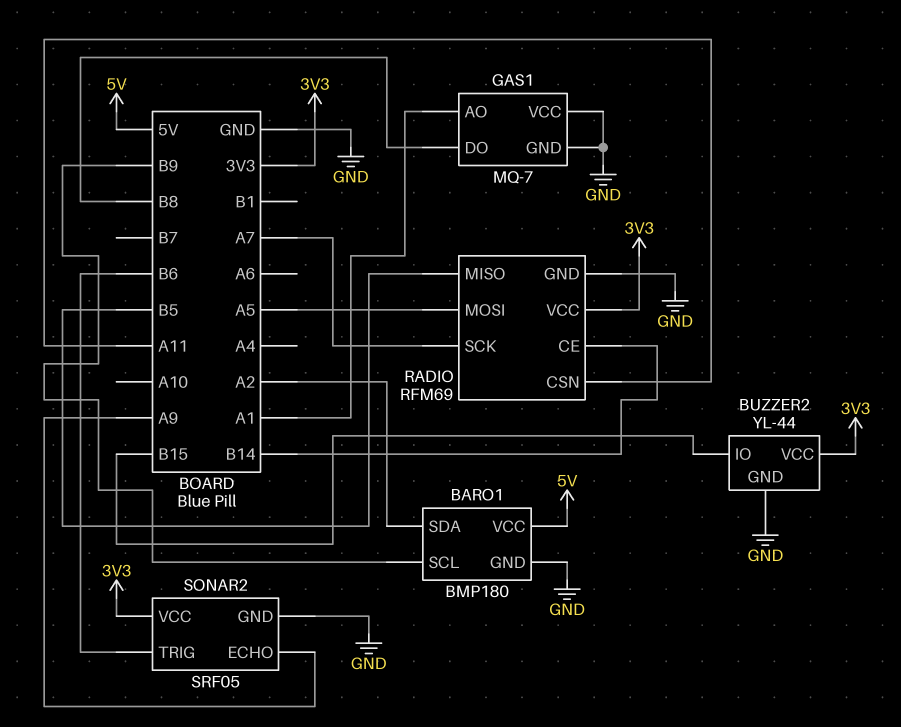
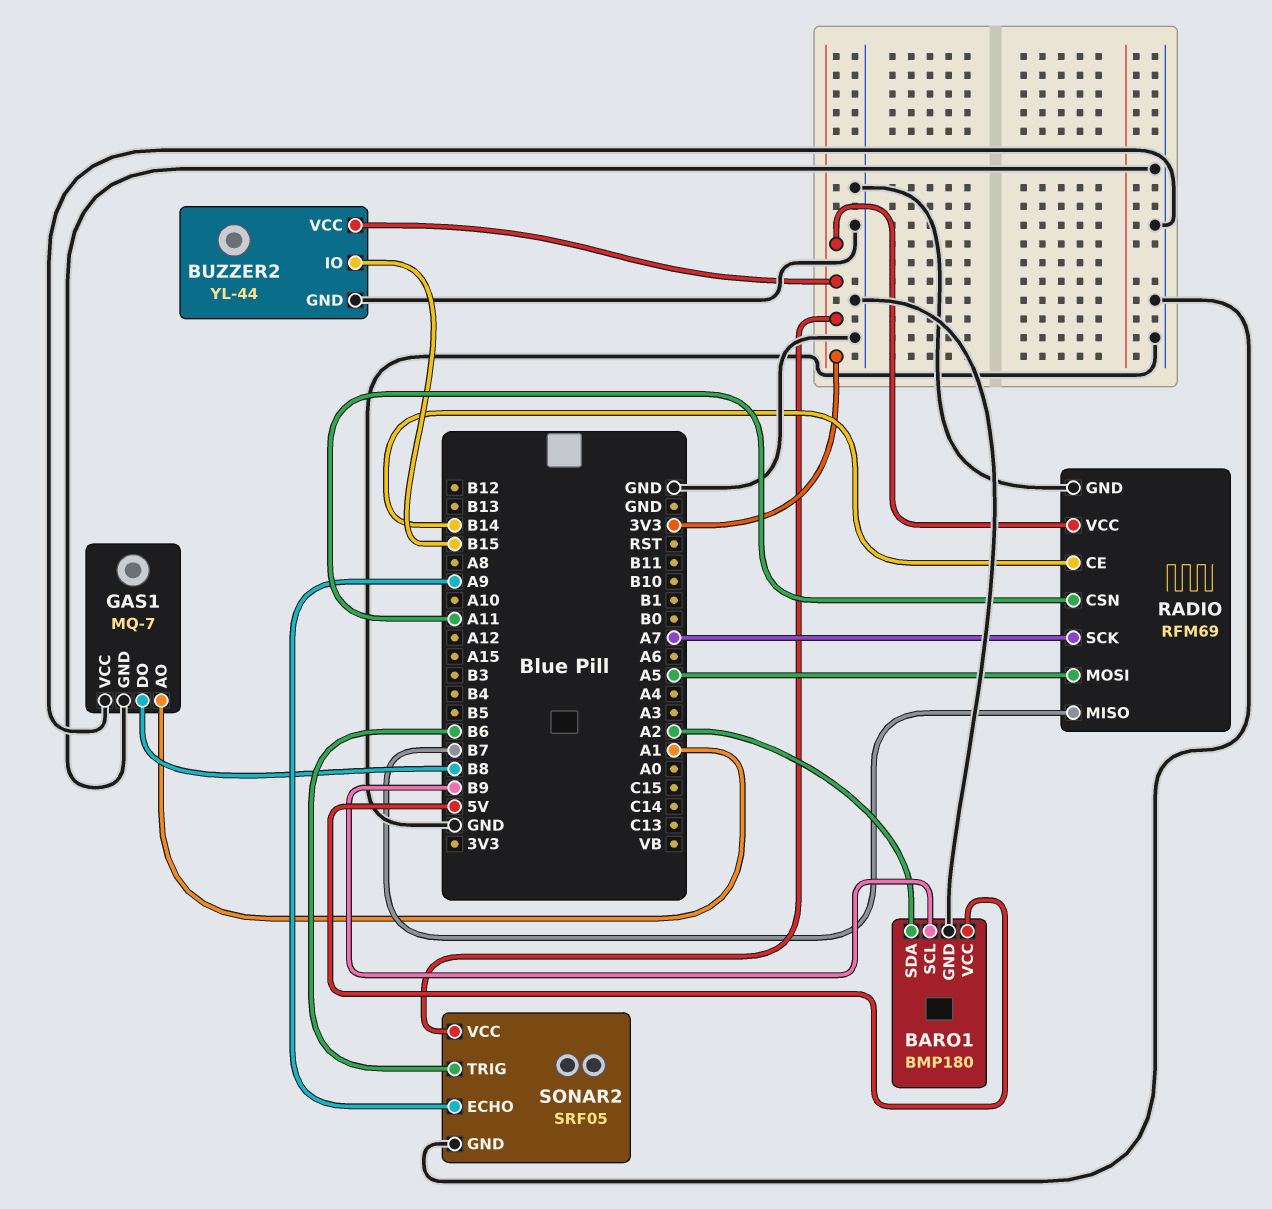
RADIO pin MISO: B5 -> B7

